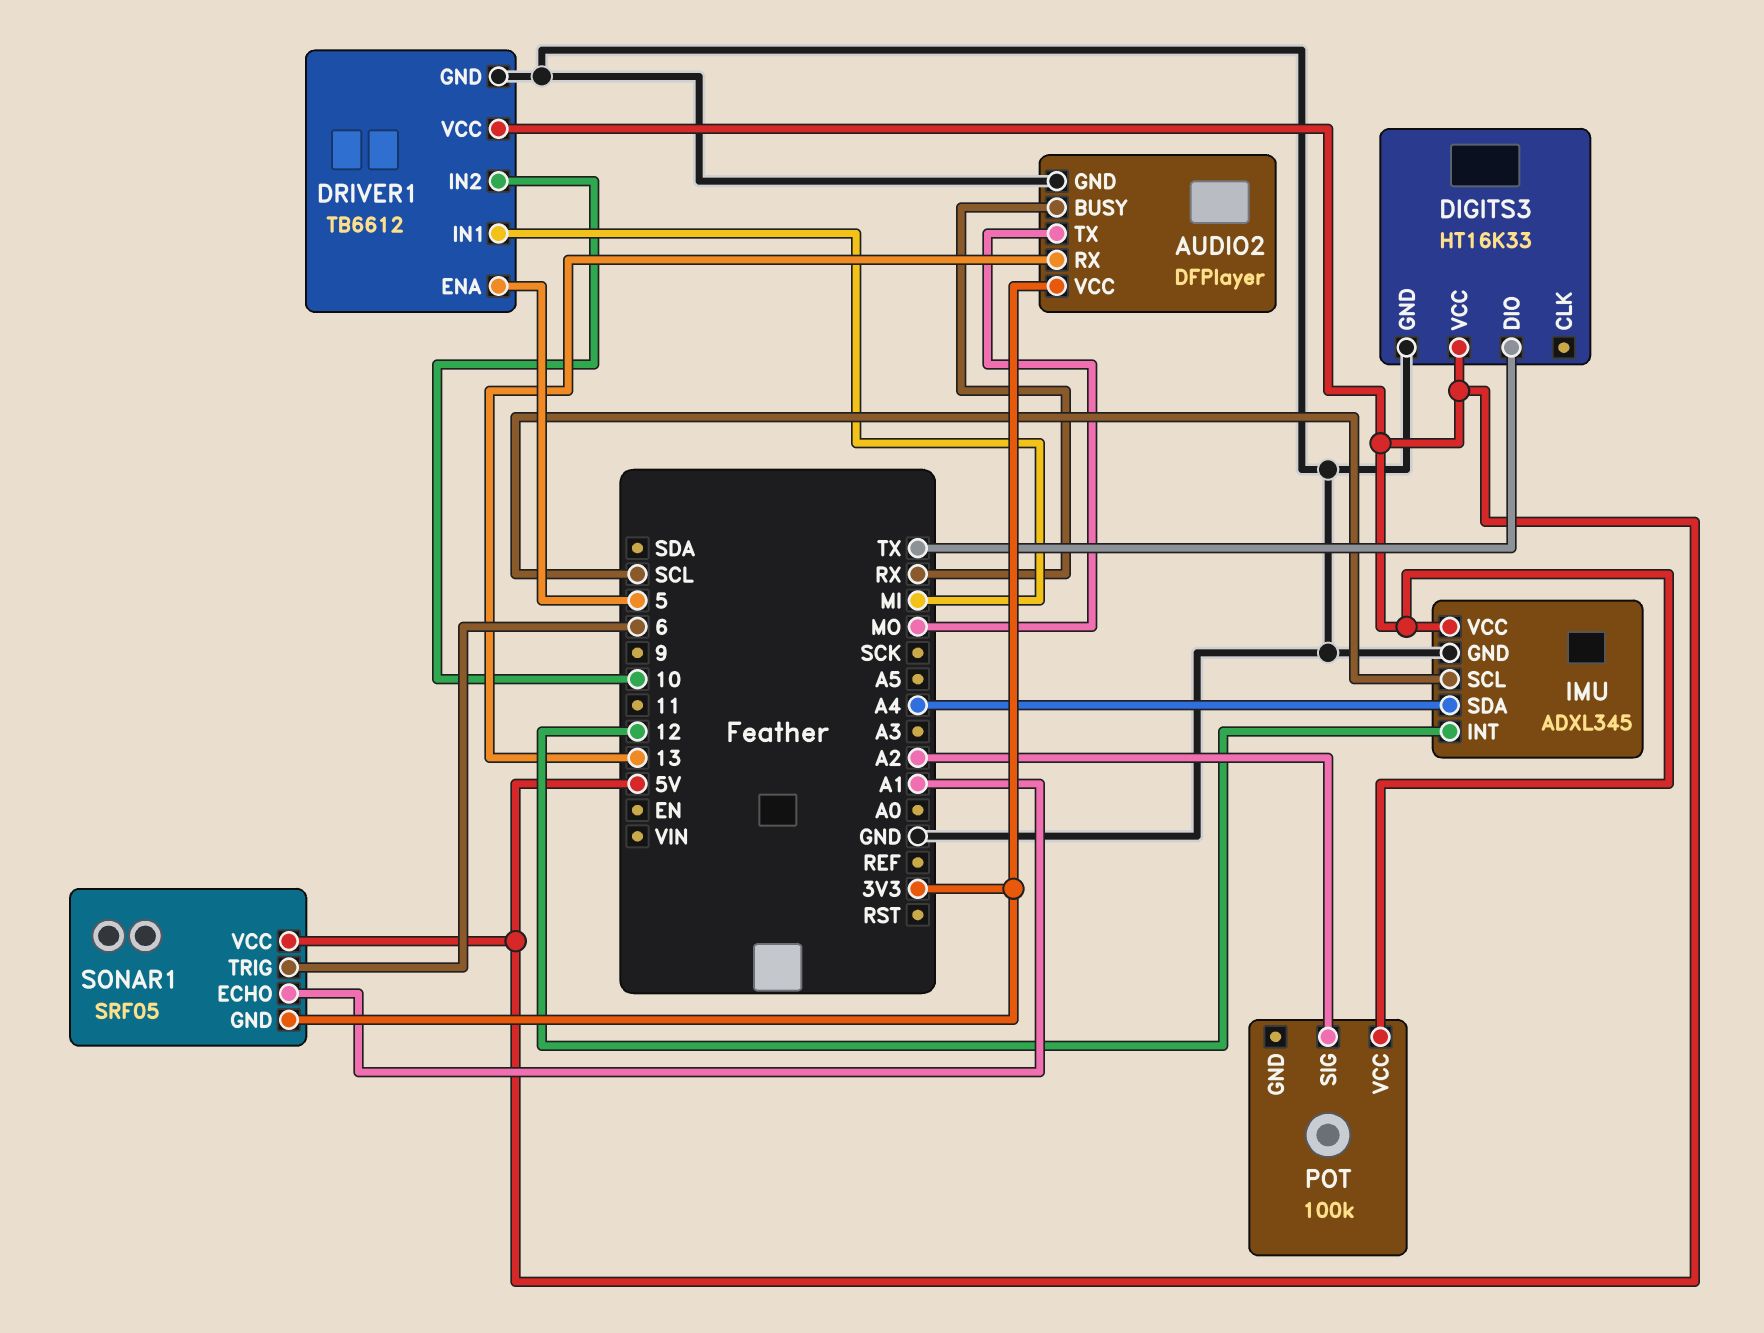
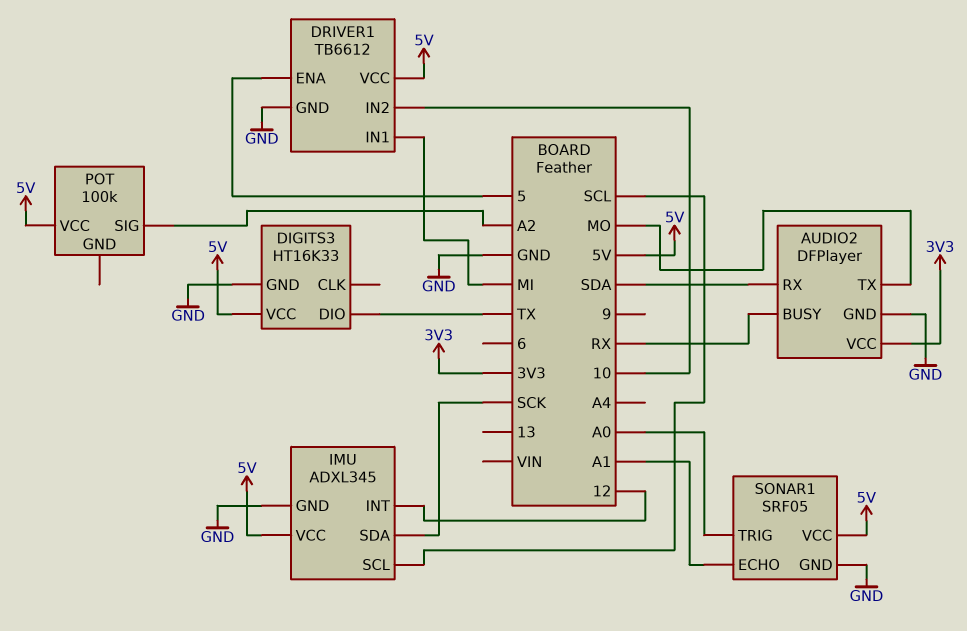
AUDIO2 pin RX: 13 -> SDA
IMU pin SDA: A4 -> SCK
SONAR1 pin GND: 3V3 -> GND
SONAR1 pin TRIG: 6 -> A0

